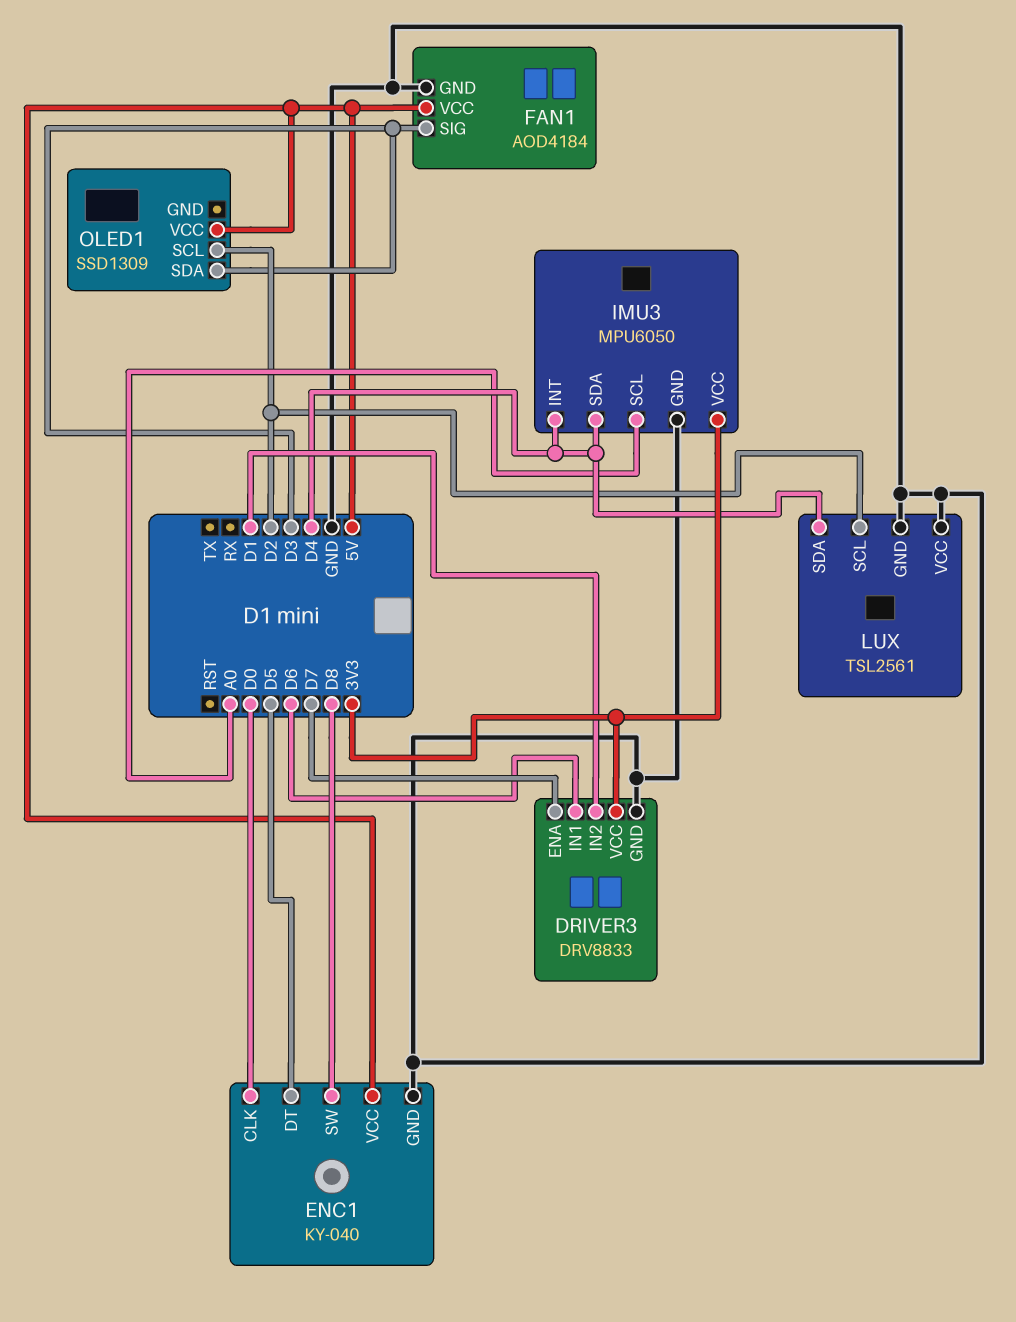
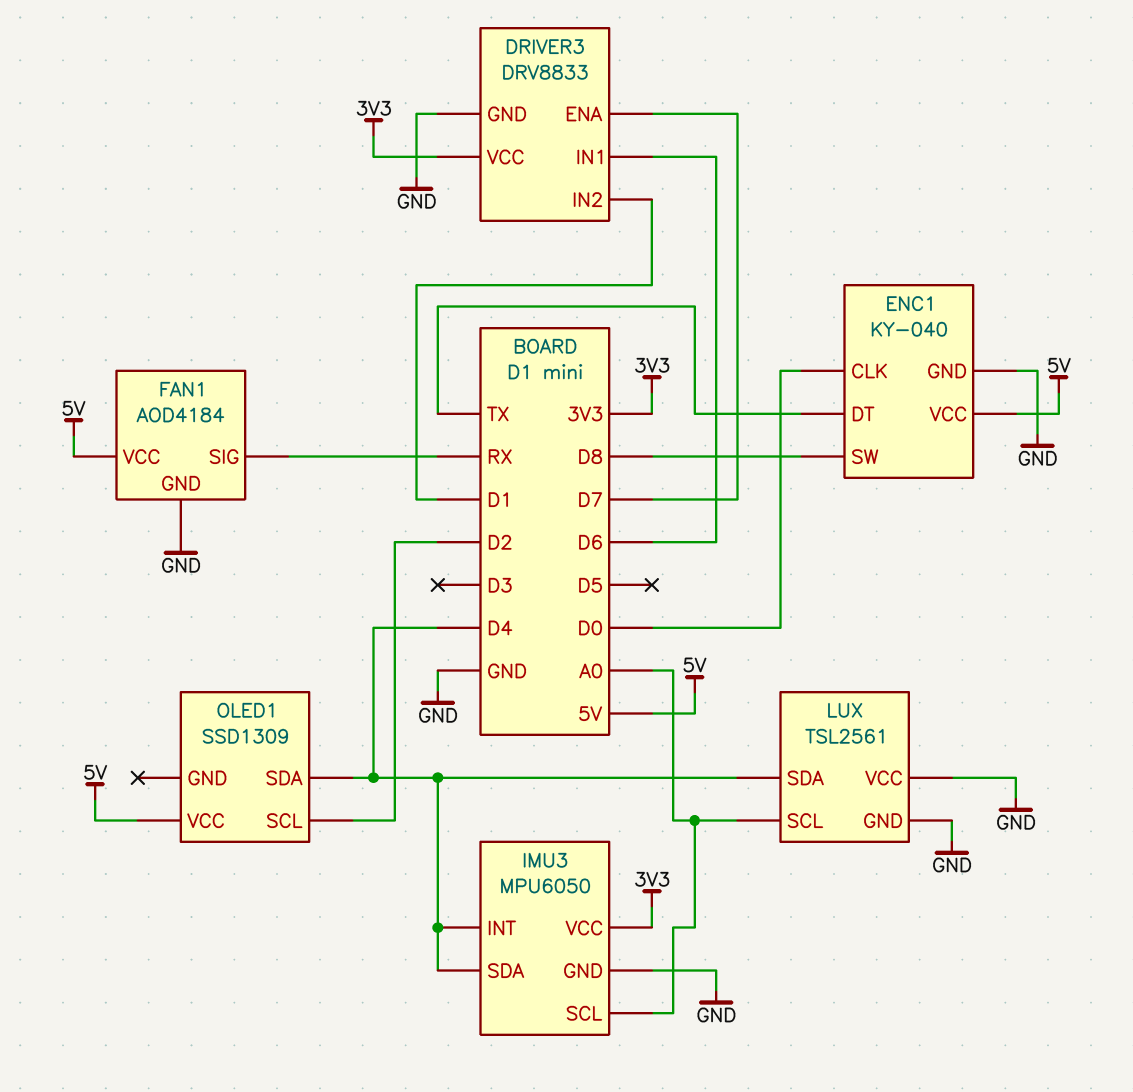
ENC1 pin DT: D5 -> TX
FAN1 pin SIG: D3 -> RX
LUX pin SCL: D2 -> A0
OLED1 pin SDA: D3 -> D4

